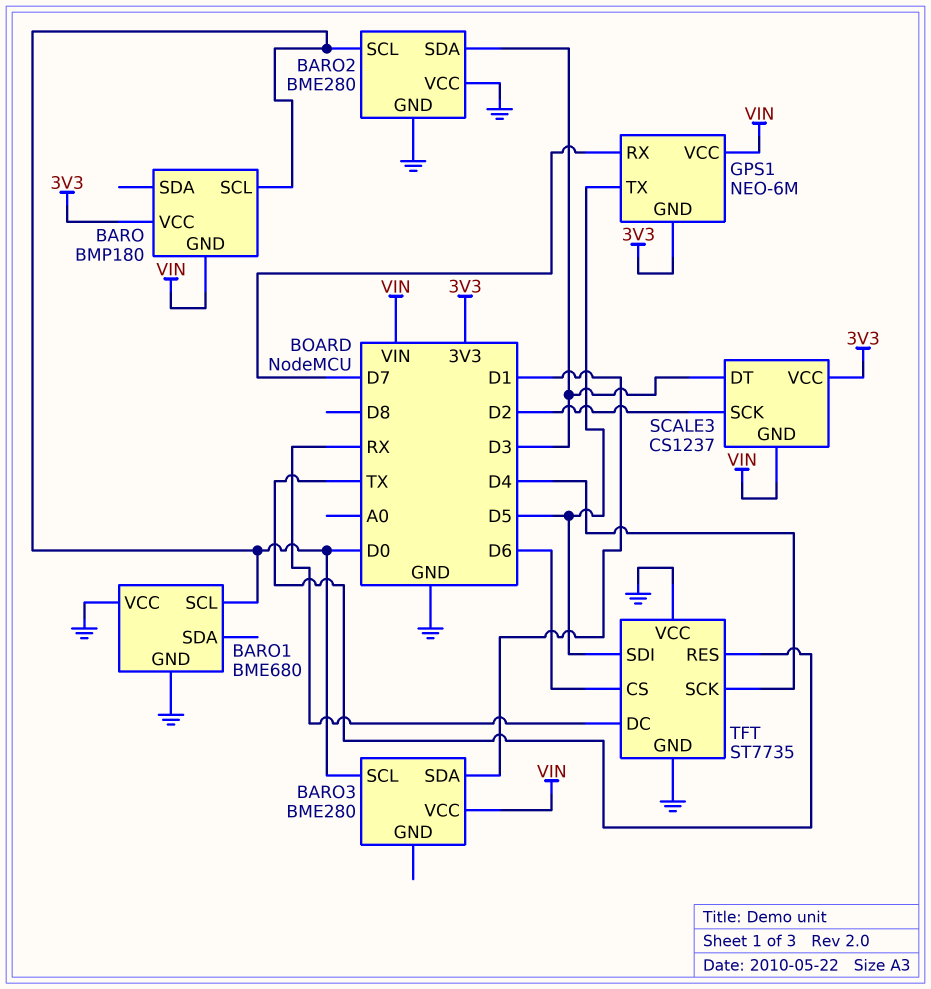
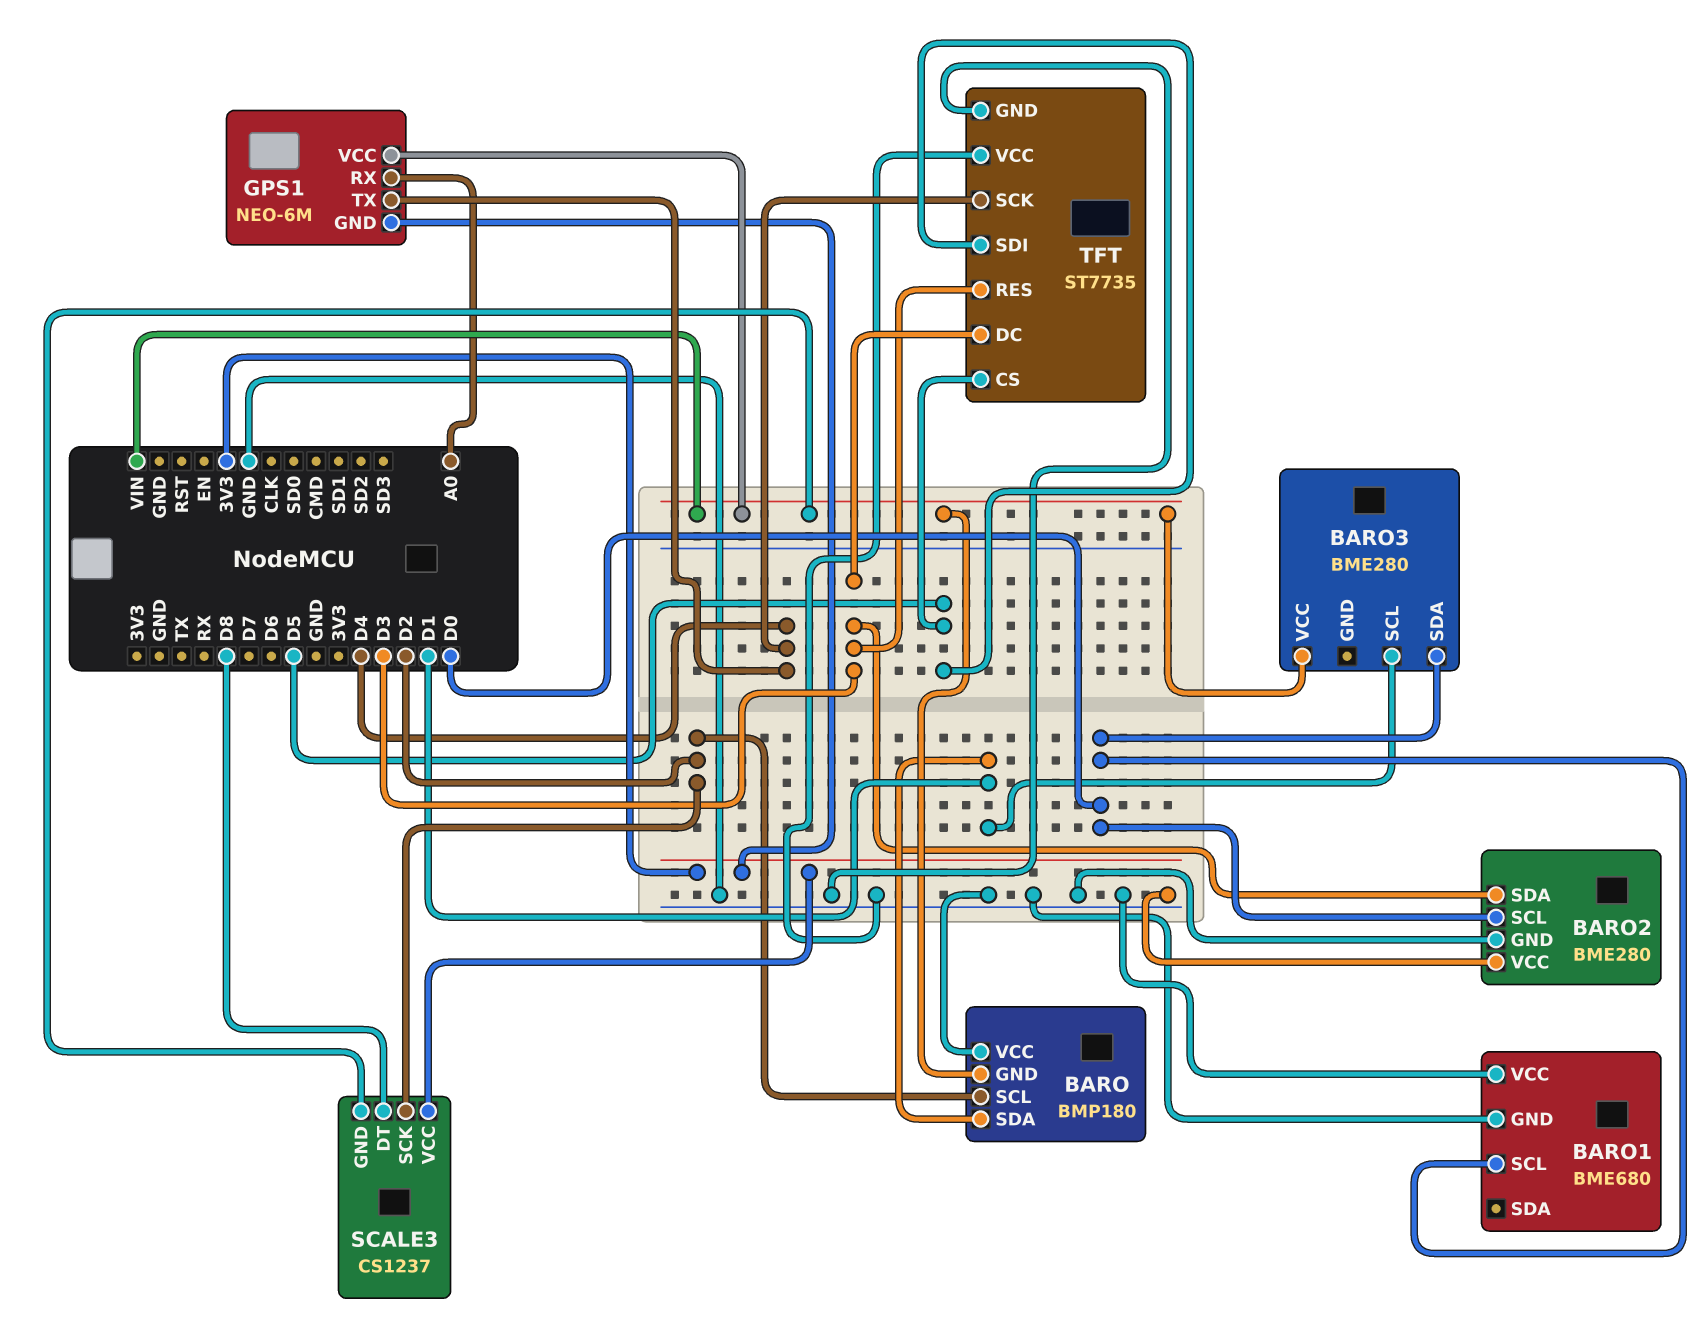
BARO pin SCL: D0 -> D2
BARO pin SDA: none -> D1
BARO pin VCC: 3V3 -> GND
BARO3 pin SCL: D0 -> D1
BARO3 pin SDA: D1 -> D0
GPS1 pin RX: D7 -> A0
GPS1 pin TX: D5 -> D4
SCALE3 pin DT: D3 -> D8
TFT pin CS: D6 -> D5
TFT pin DC: RX -> D3
TFT pin RES: TX -> D3

